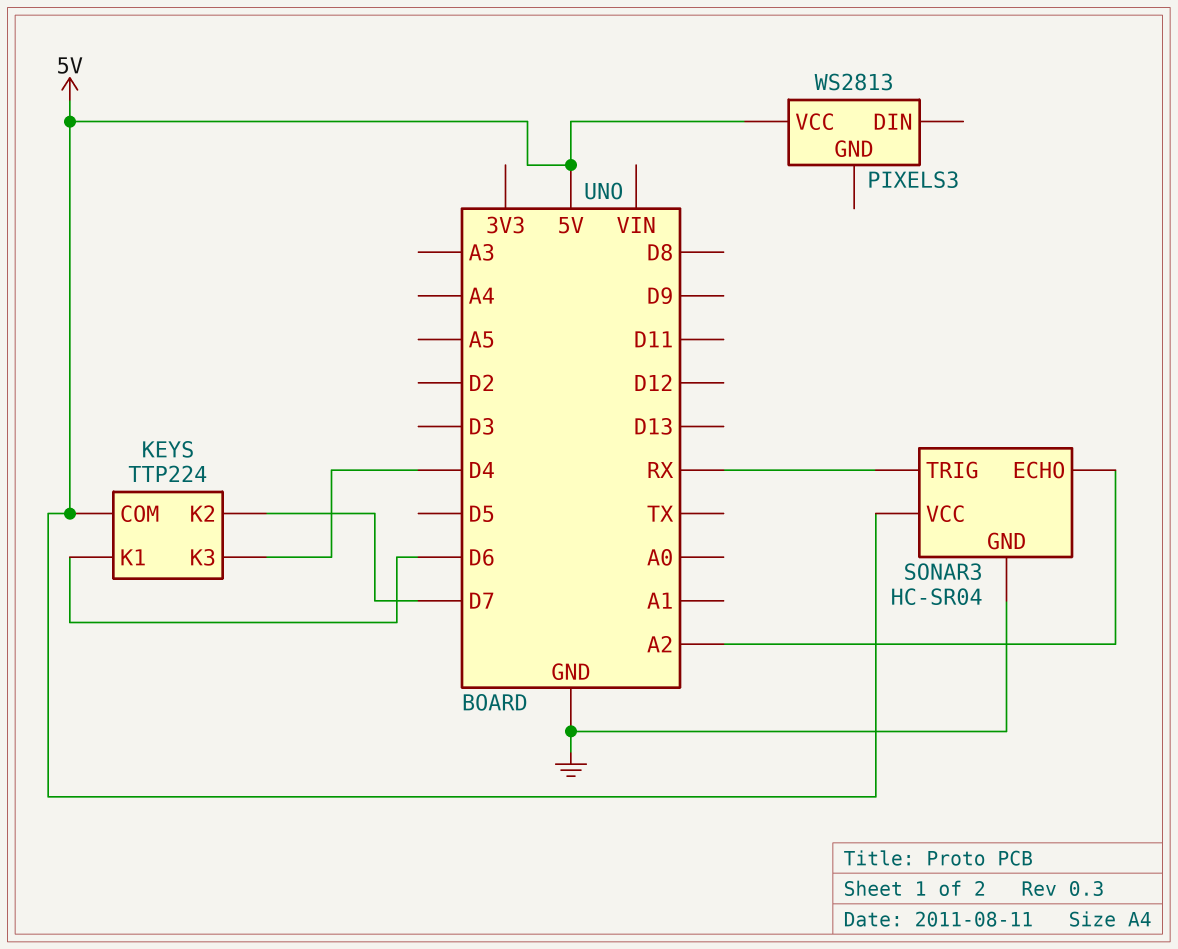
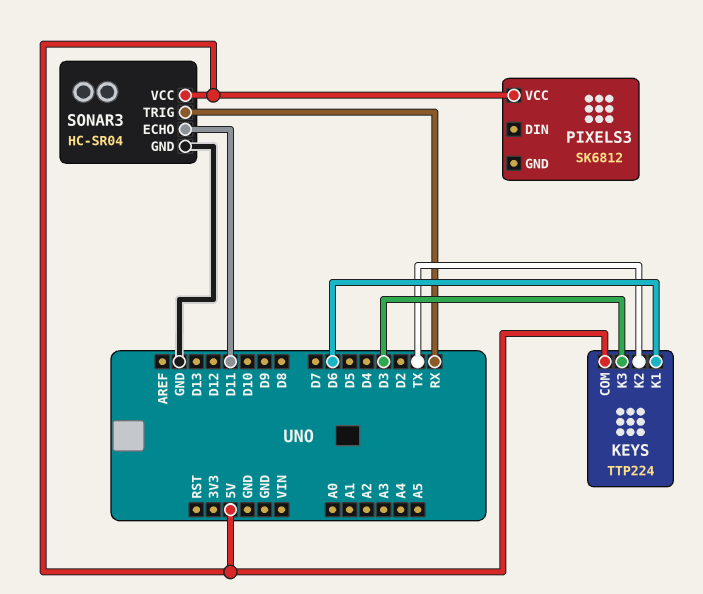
KEYS pin K2: D7 -> TX
KEYS pin K3: D4 -> D3
PIXELS3: WS2813 -> SK6812
SONAR3 pin ECHO: A2 -> D11

